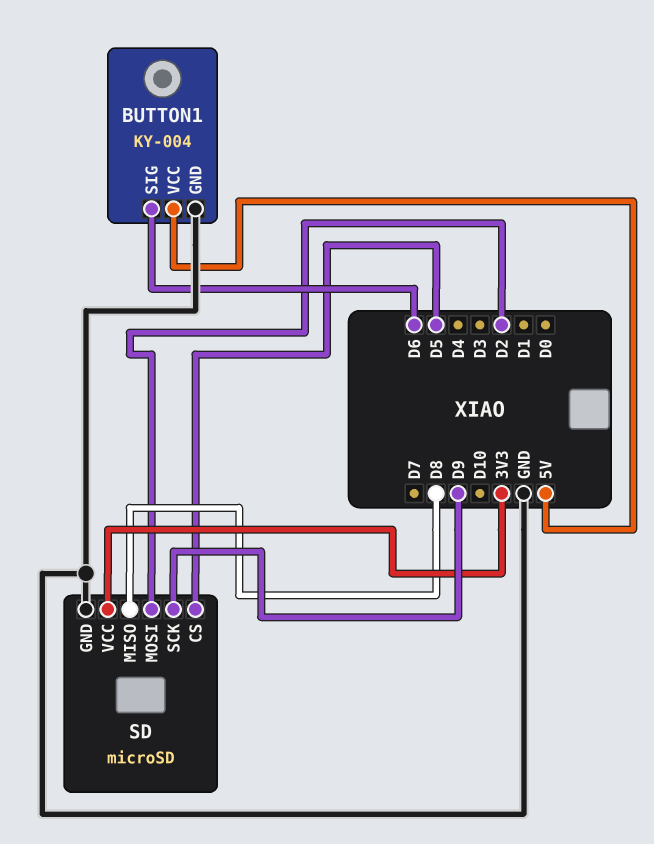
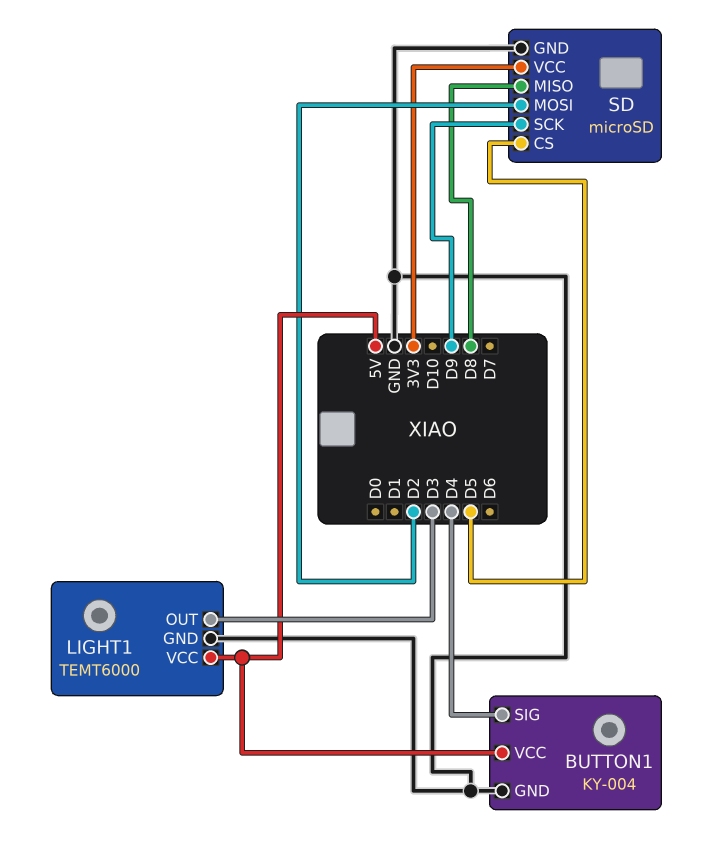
BUTTON1 pin SIG: D6 -> D4
LIGHT1: none -> TEMT6000
LIGHT1 pin GND: none -> GND
LIGHT1 pin OUT: none -> D3
LIGHT1 pin VCC: none -> 5V

